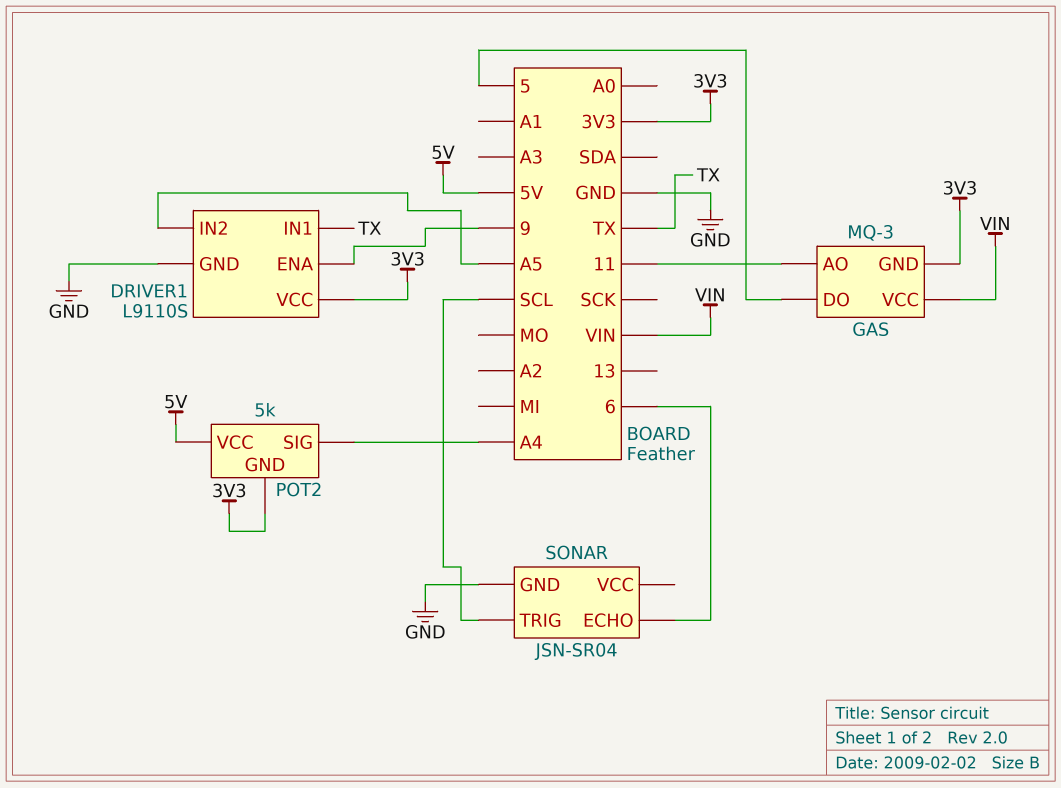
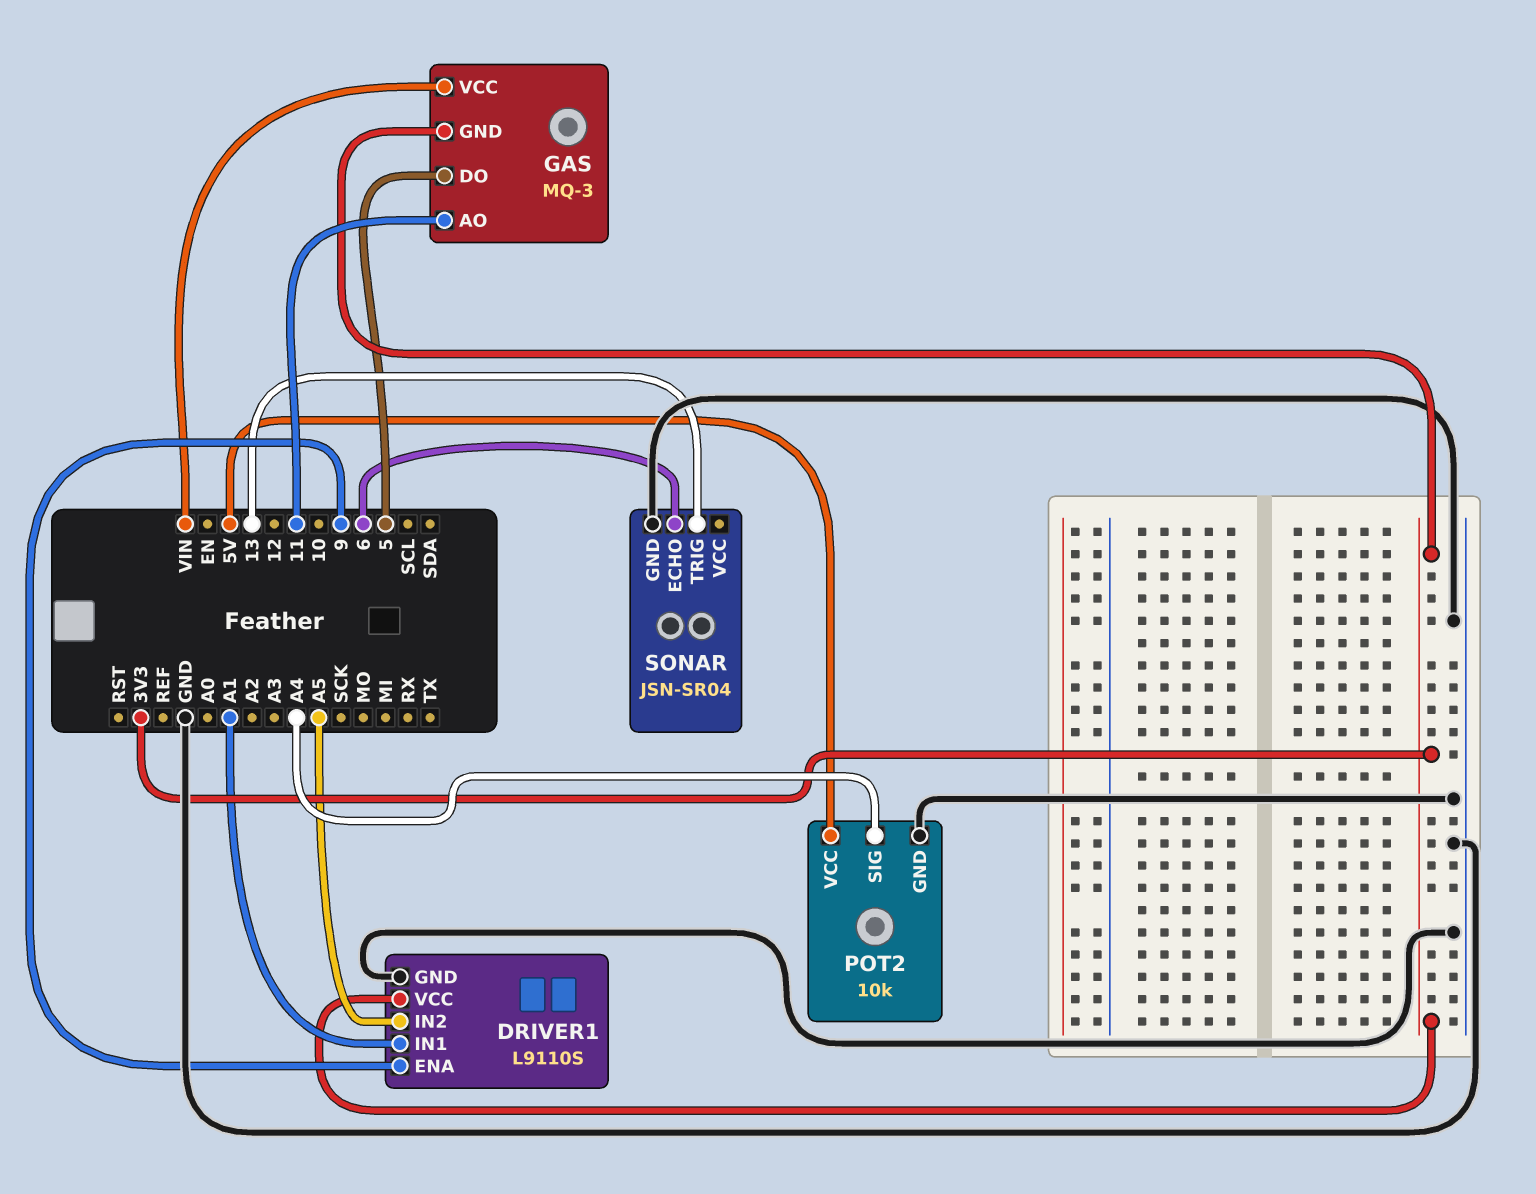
DRIVER1 pin IN1: TX -> A1
POT2: 5k -> 10k
POT2 pin GND: 3V3 -> GND
SONAR pin TRIG: SCL -> 13

